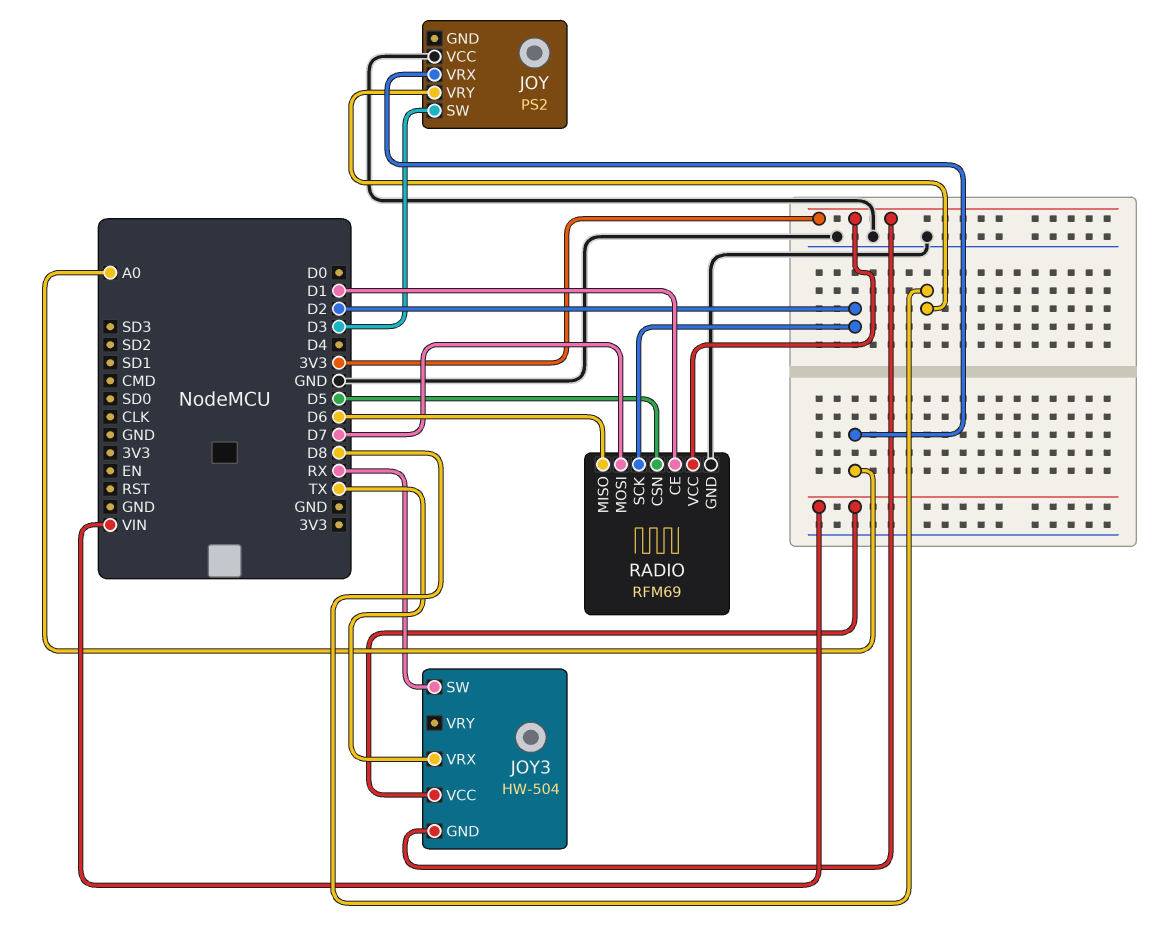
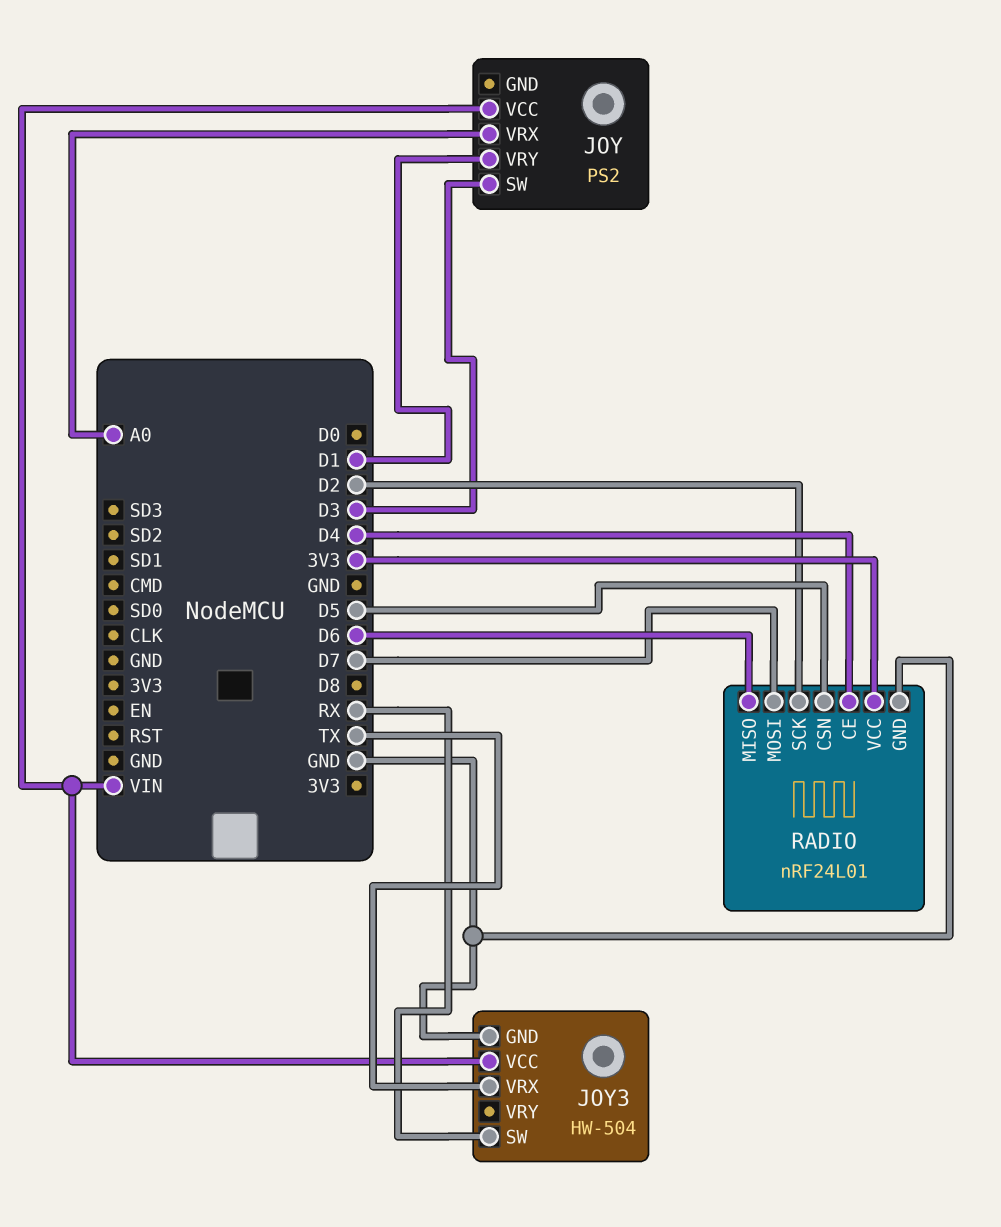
JOY pin VCC: GND -> VIN
JOY pin VRY: D8 -> D1
JOY3 pin GND: 3V3 -> GND
RADIO: RFM69 -> nRF24L01
RADIO pin CE: D1 -> D4

